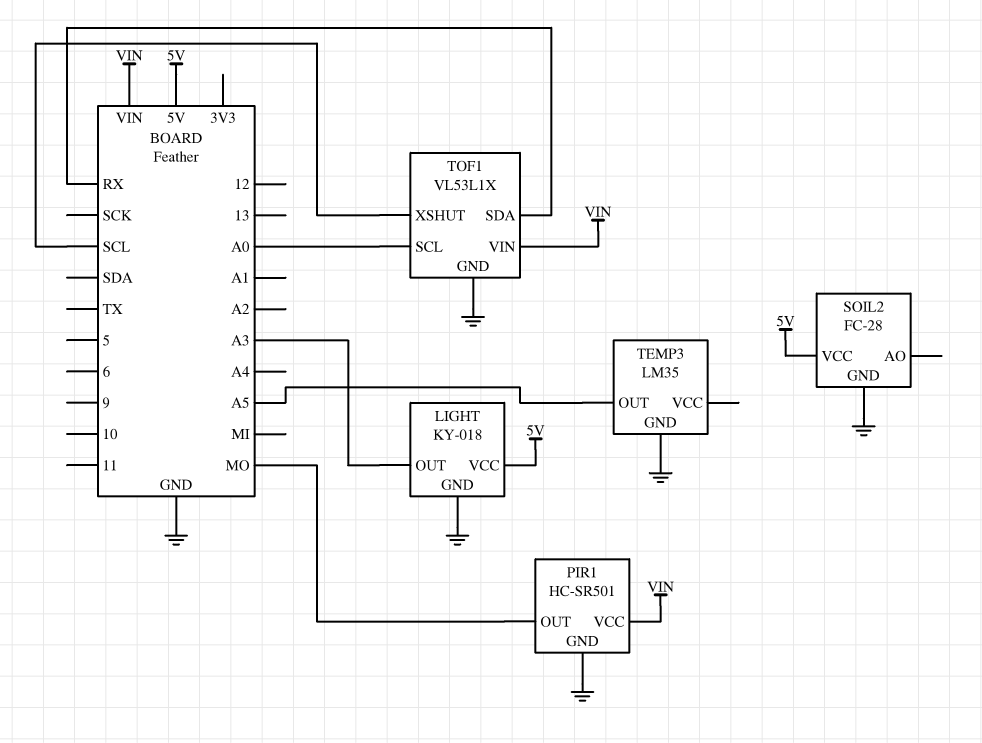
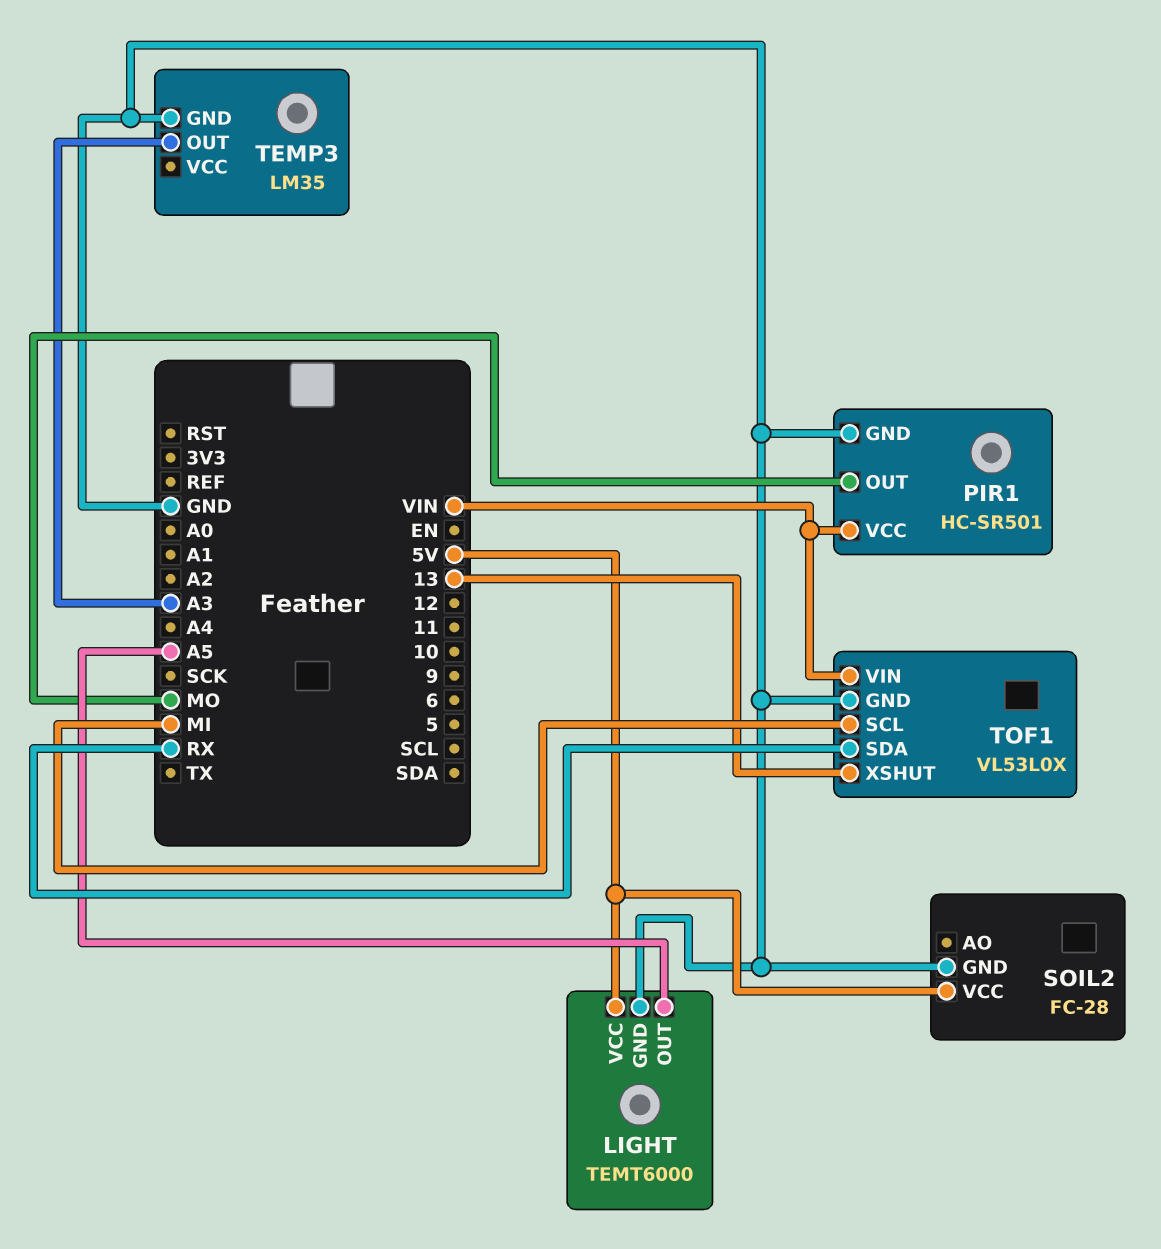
LIGHT: KY-018 -> TEMT6000
LIGHT pin OUT: A3 -> A5
TEMP3 pin OUT: A5 -> A3
TOF1: VL53L1X -> VL53L0X
TOF1 pin SCL: A0 -> MI
TOF1 pin XSHUT: SCL -> 13

